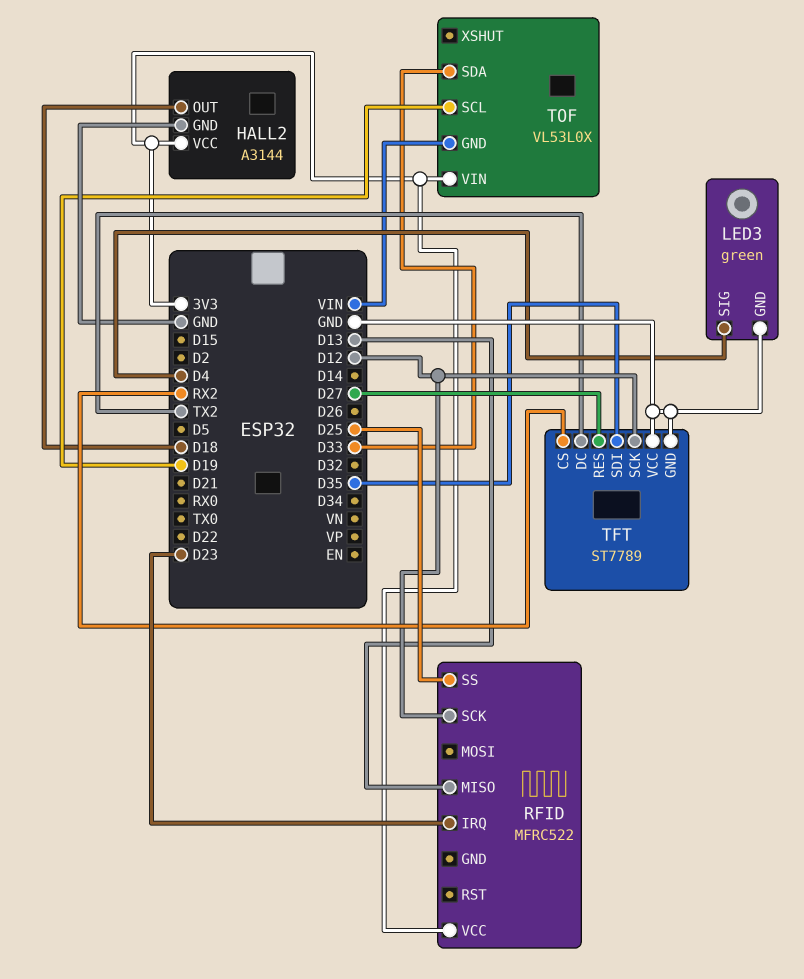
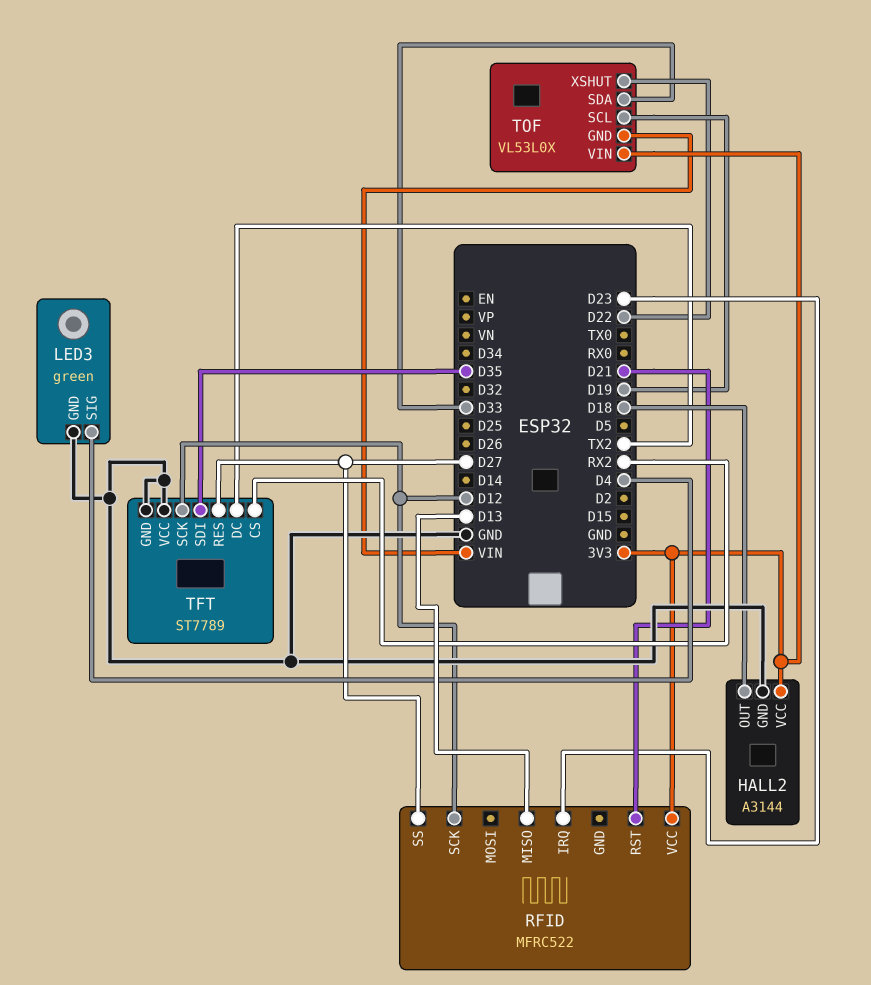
RFID pin RST: none -> D21
RFID pin SS: D25 -> D27
TOF pin XSHUT: none -> D22

